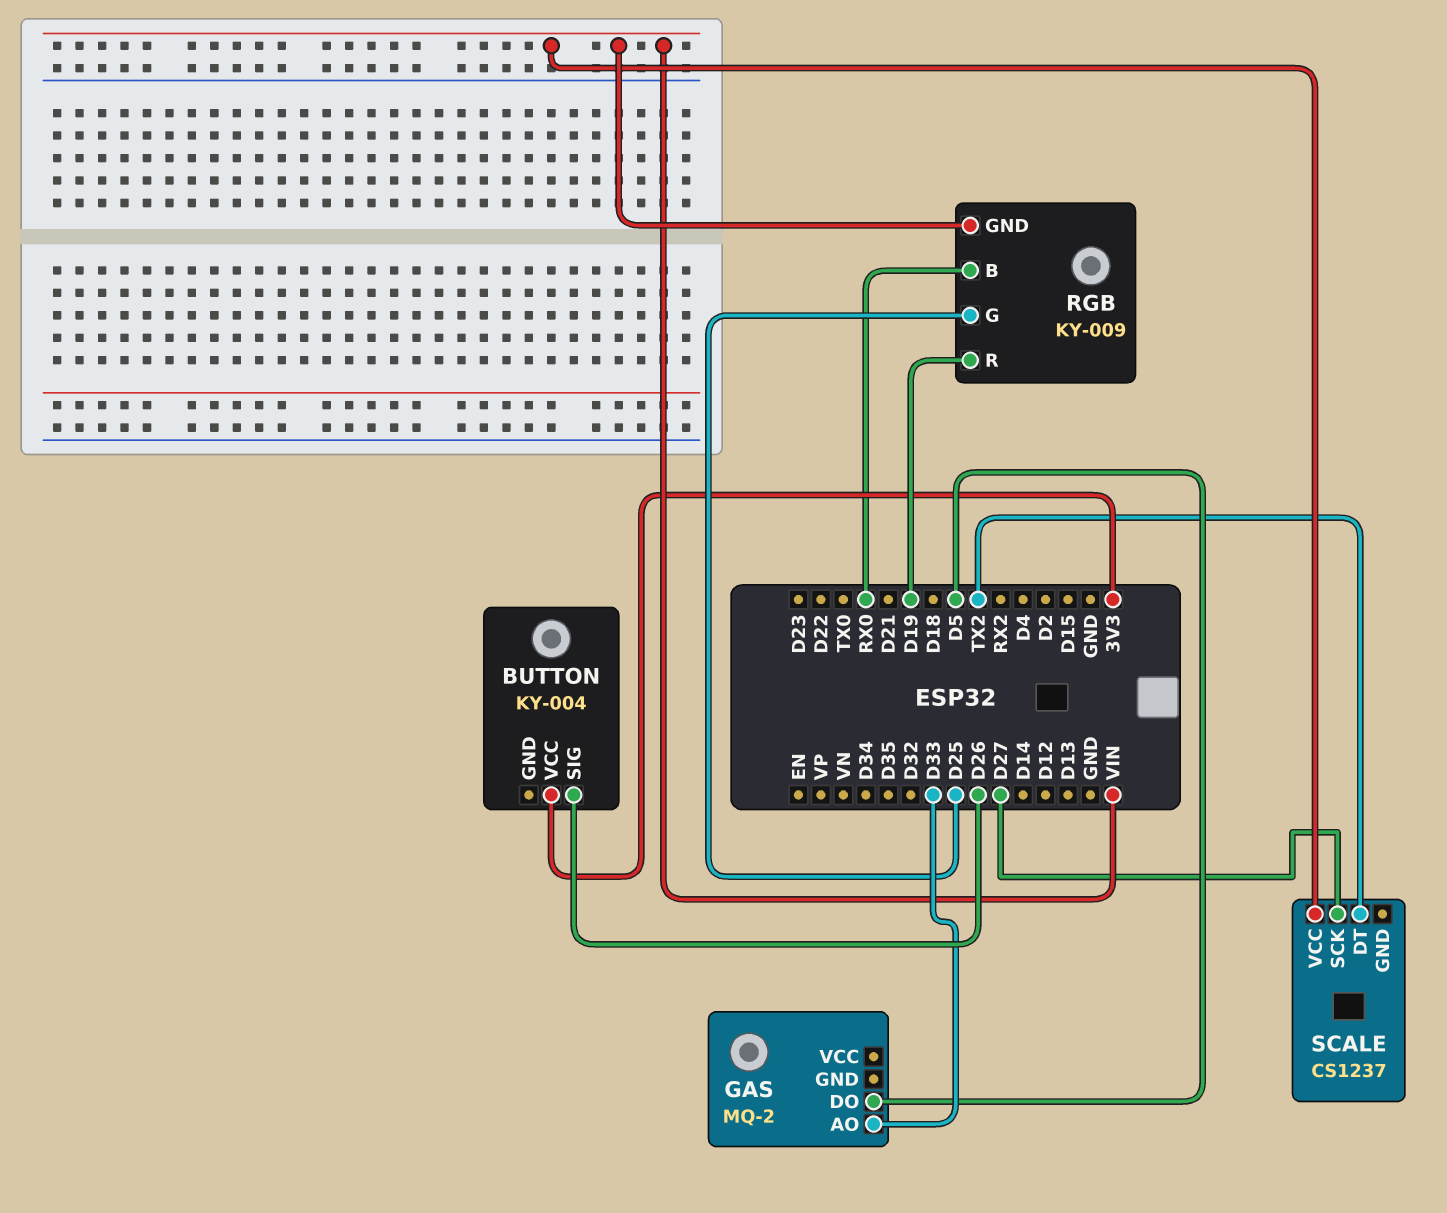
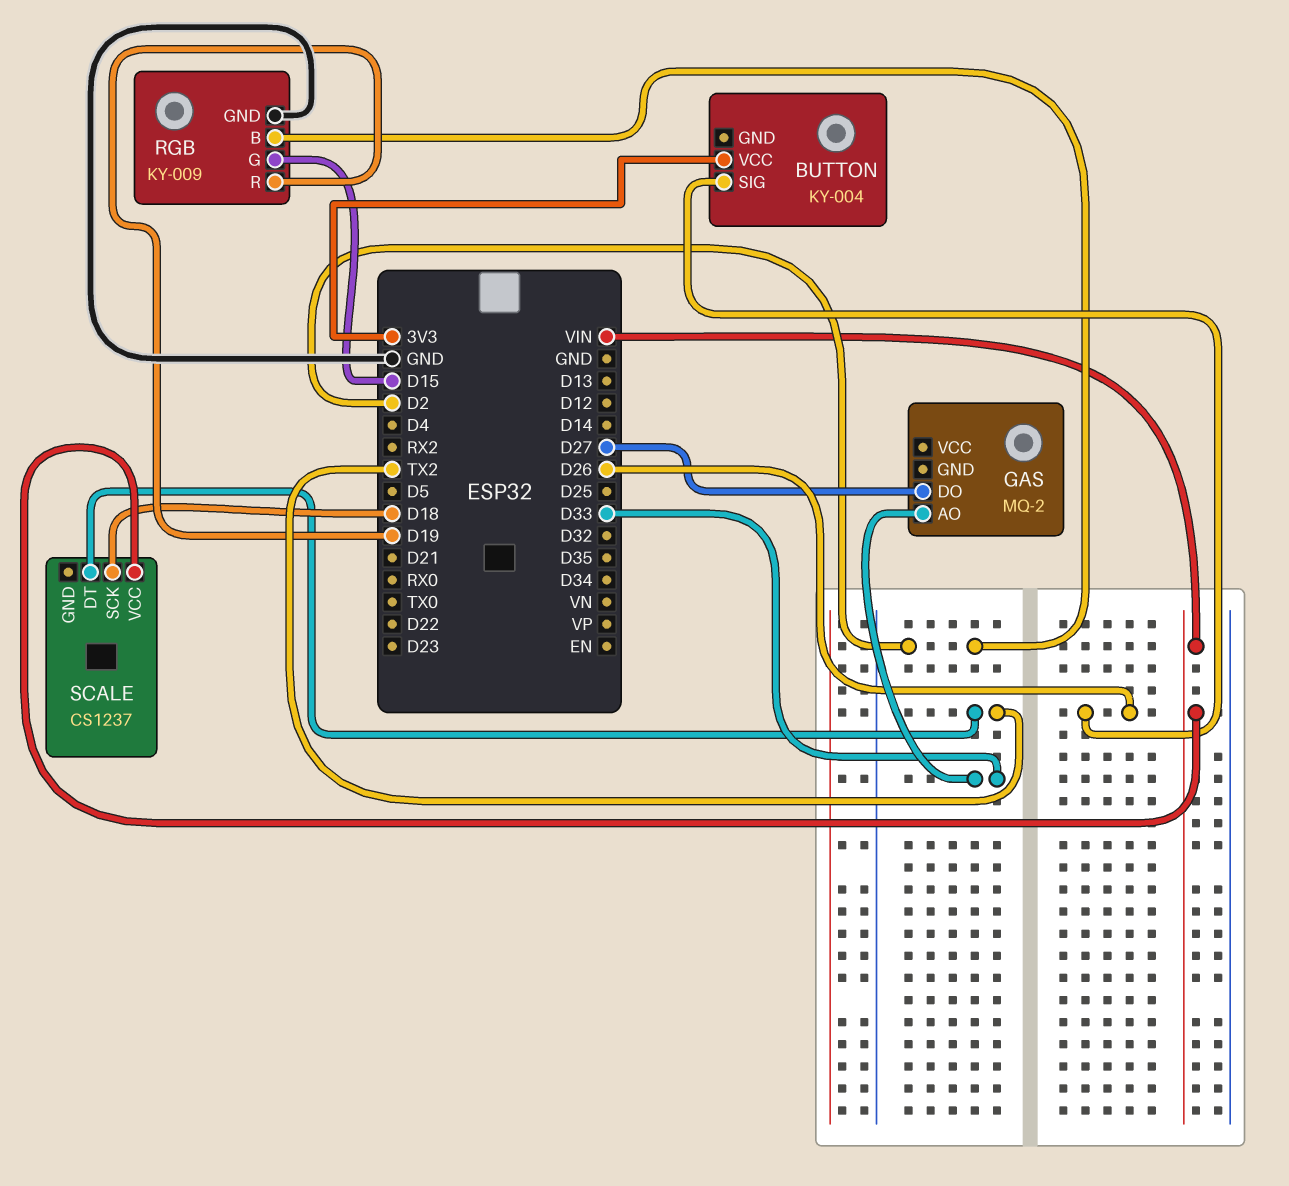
GAS pin DO: D5 -> D27
RGB pin B: RX0 -> D2
RGB pin G: D25 -> D15
RGB pin GND: VIN -> GND
SCALE pin SCK: D27 -> D18

